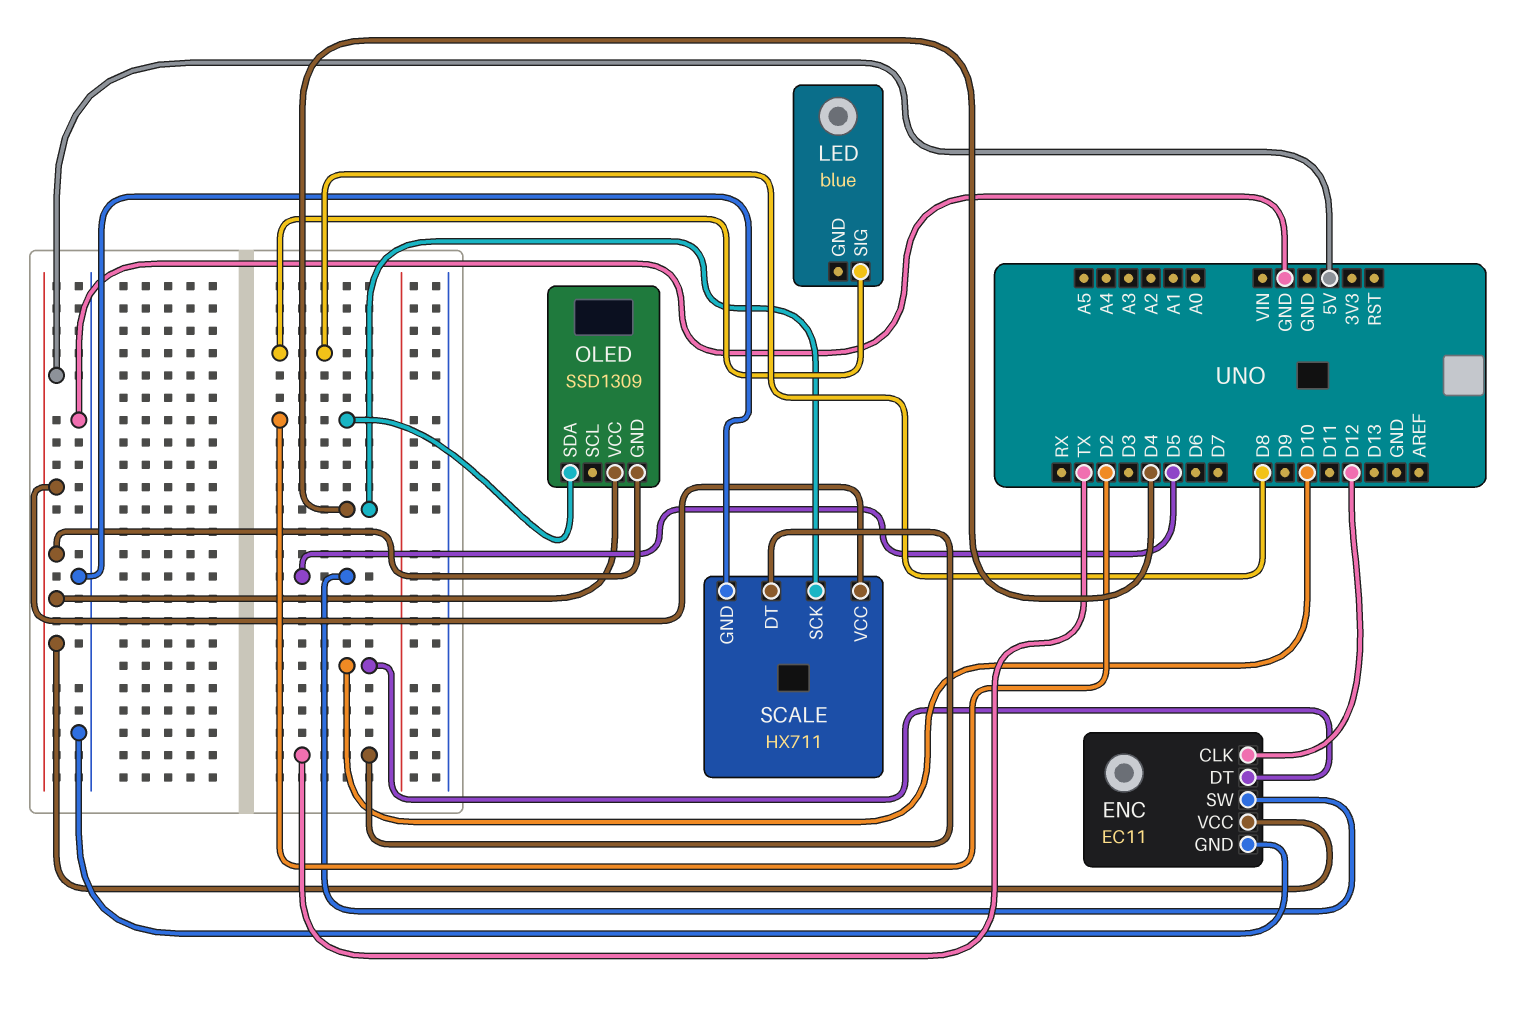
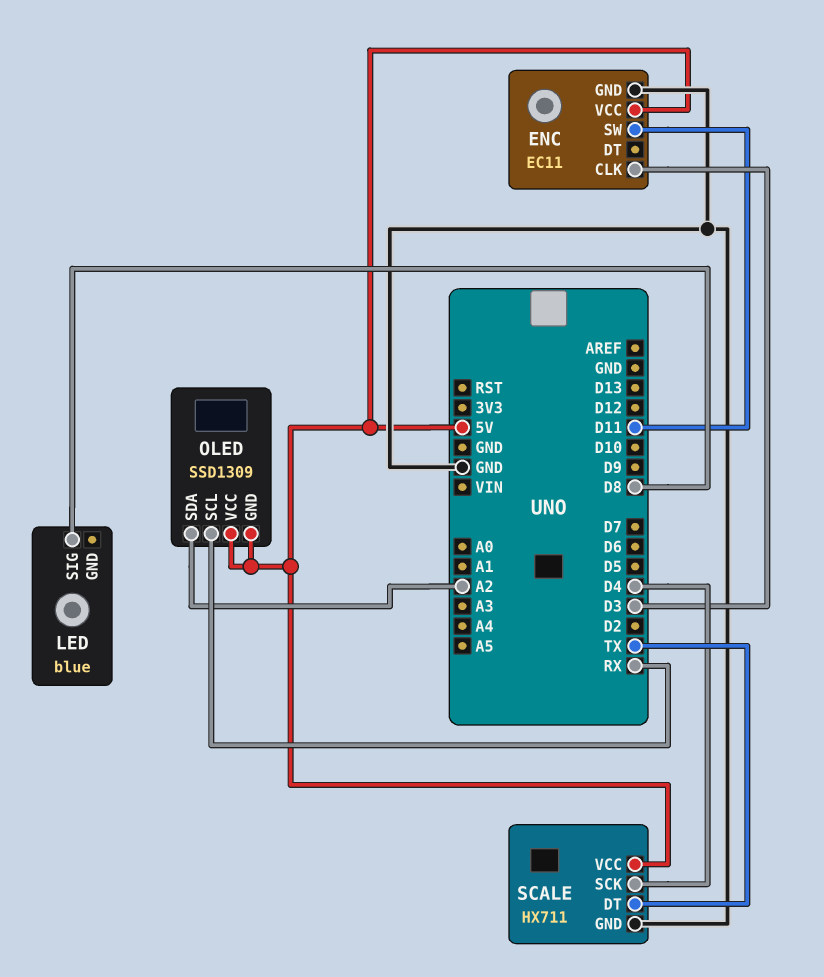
ENC pin CLK: D12 -> D3
ENC pin DT: D10 -> none
ENC pin SW: D5 -> D11
OLED pin SCL: none -> RX
OLED pin SDA: D2 -> A2

